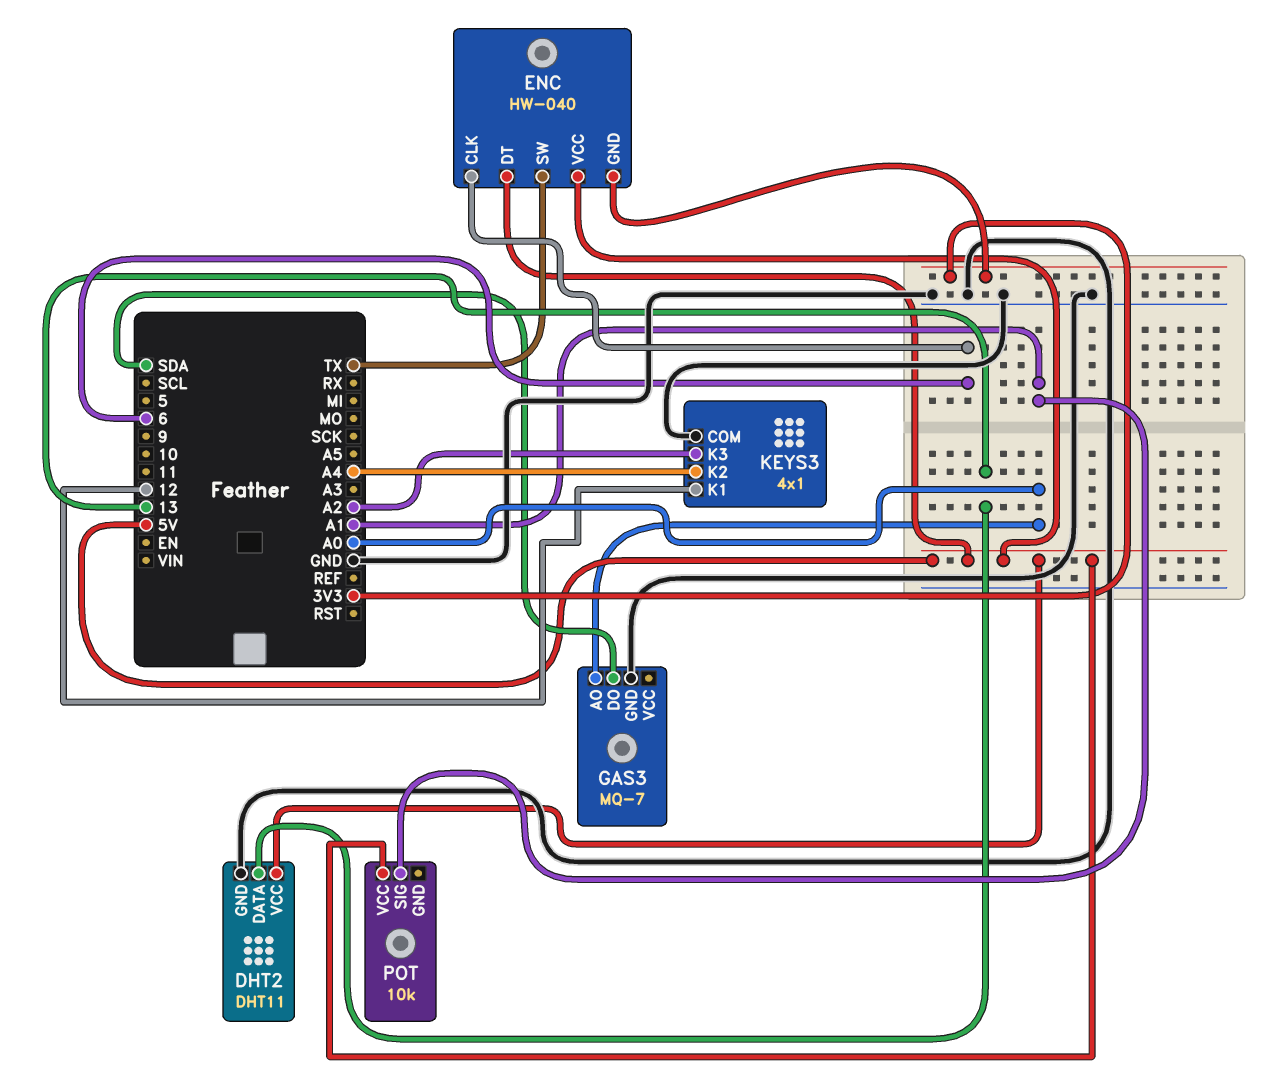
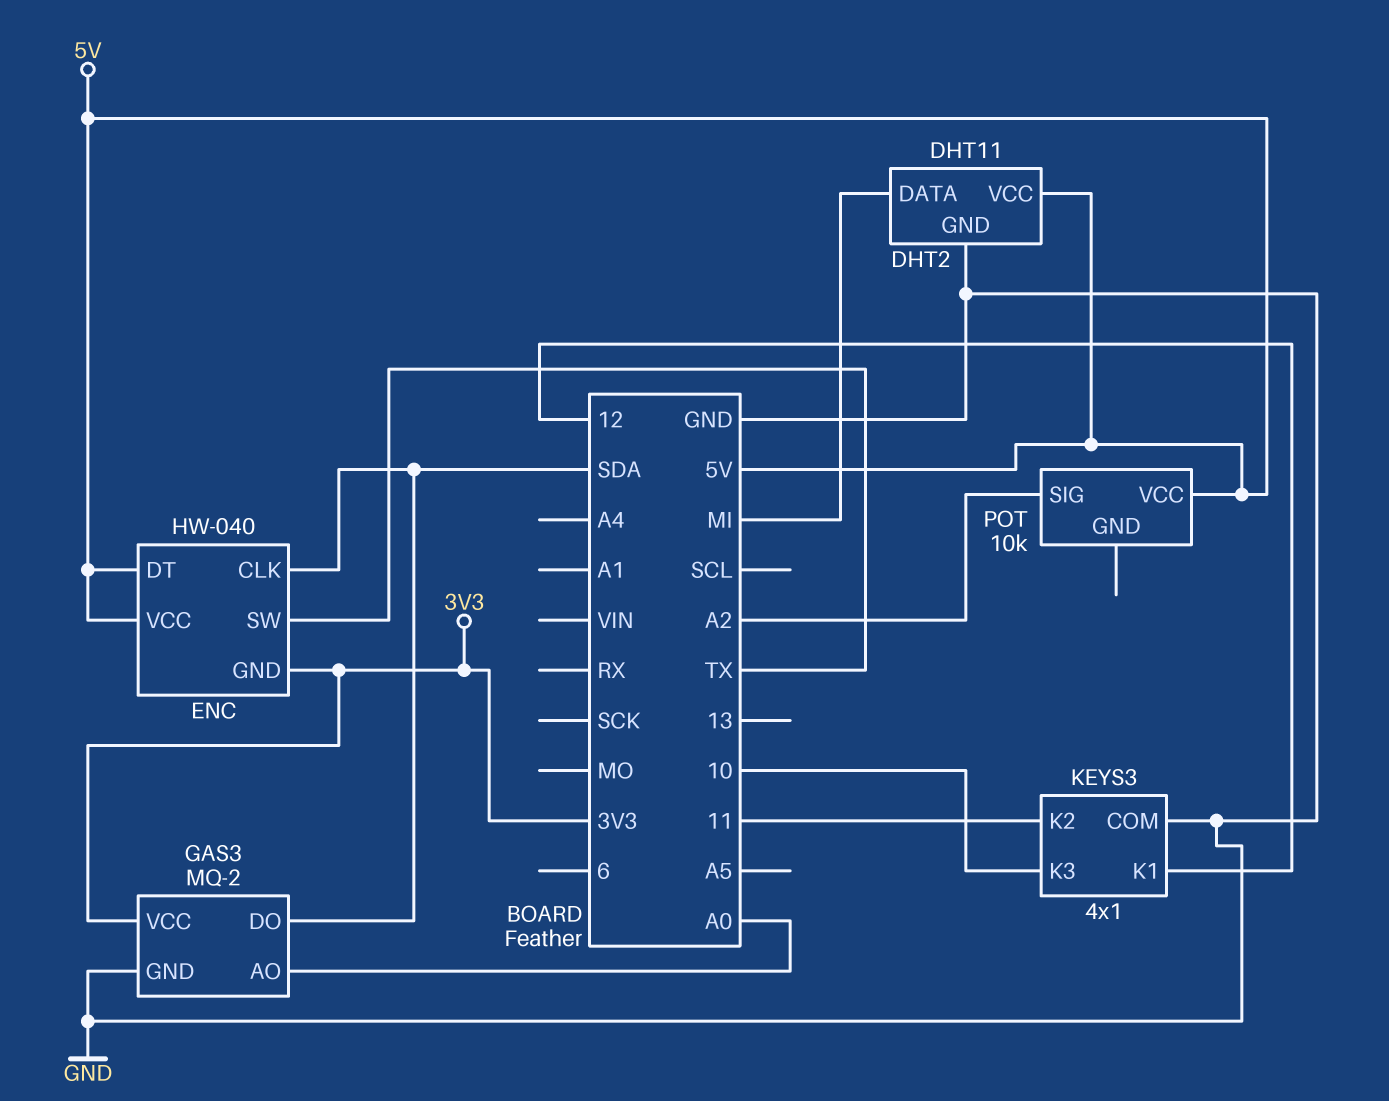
DHT2 pin DATA: 13 -> MI
ENC pin CLK: 6 -> SDA
GAS3: MQ-7 -> MQ-2
GAS3 pin VCC: none -> 3V3
KEYS3 pin K2: A4 -> 11
KEYS3 pin K3: A2 -> 10
POT pin SIG: A1 -> A2

